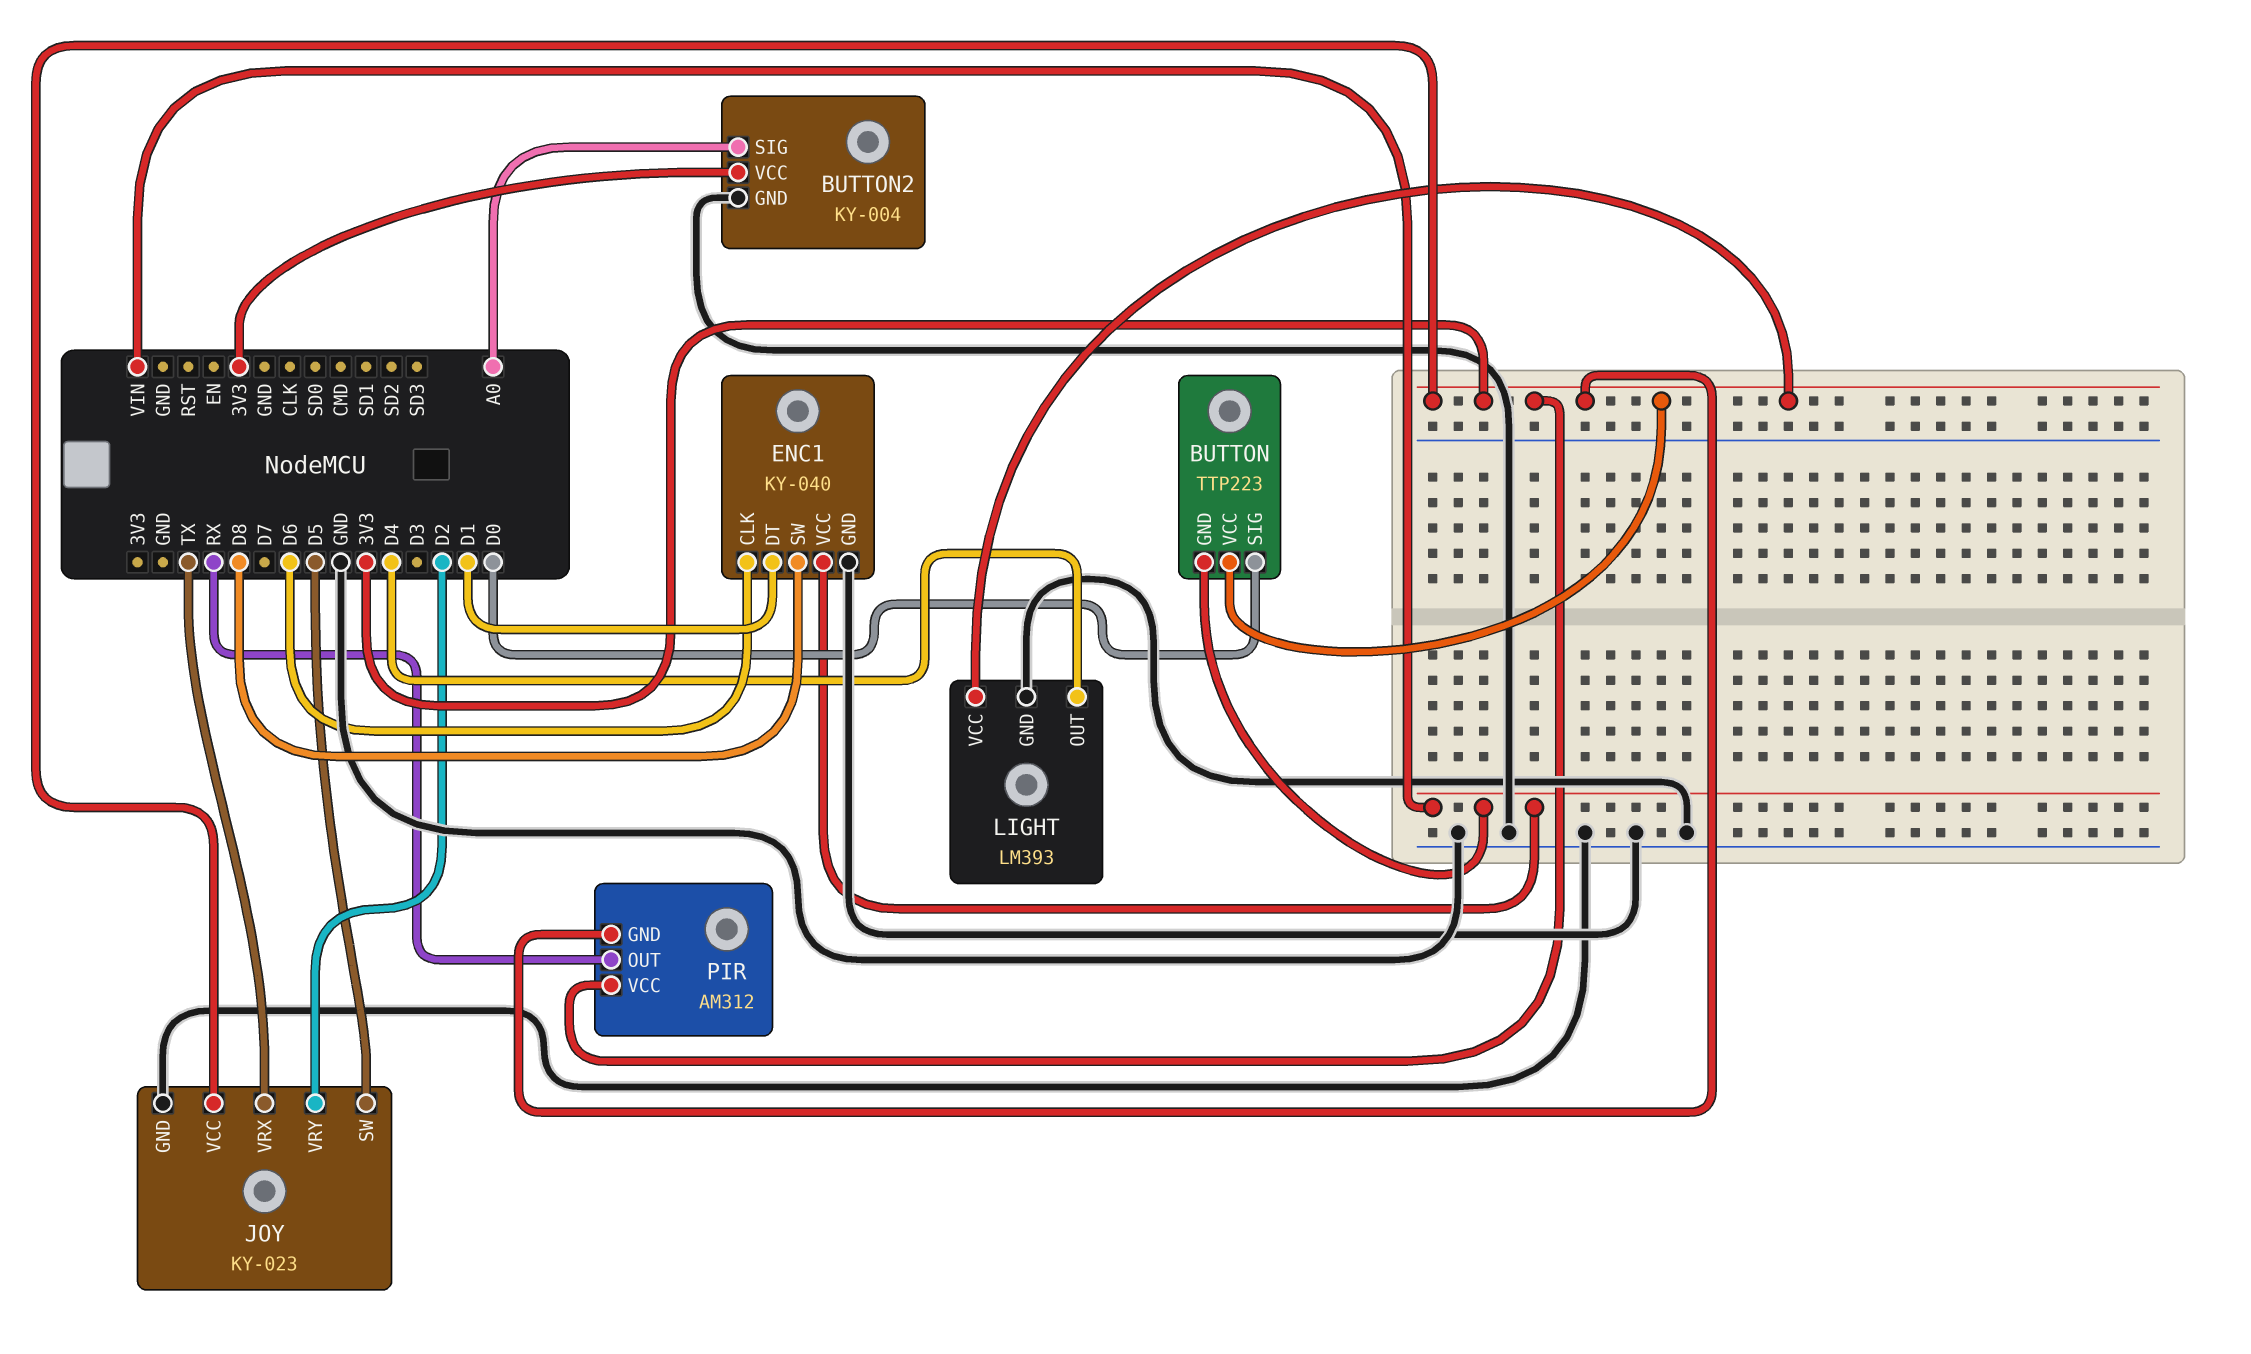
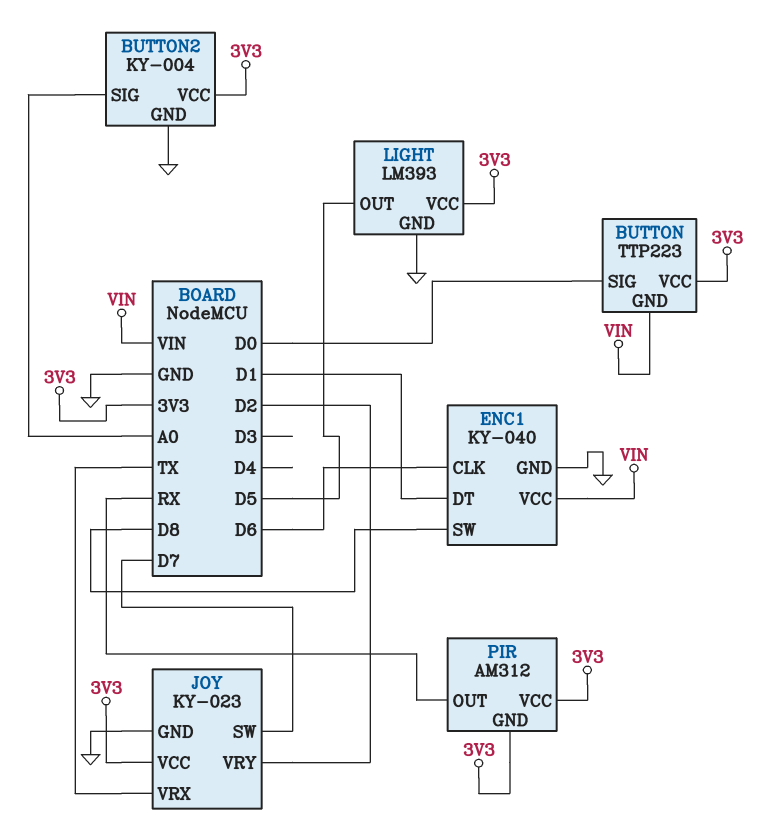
JOY pin SW: D5 -> D7
LIGHT pin OUT: D4 -> D5

